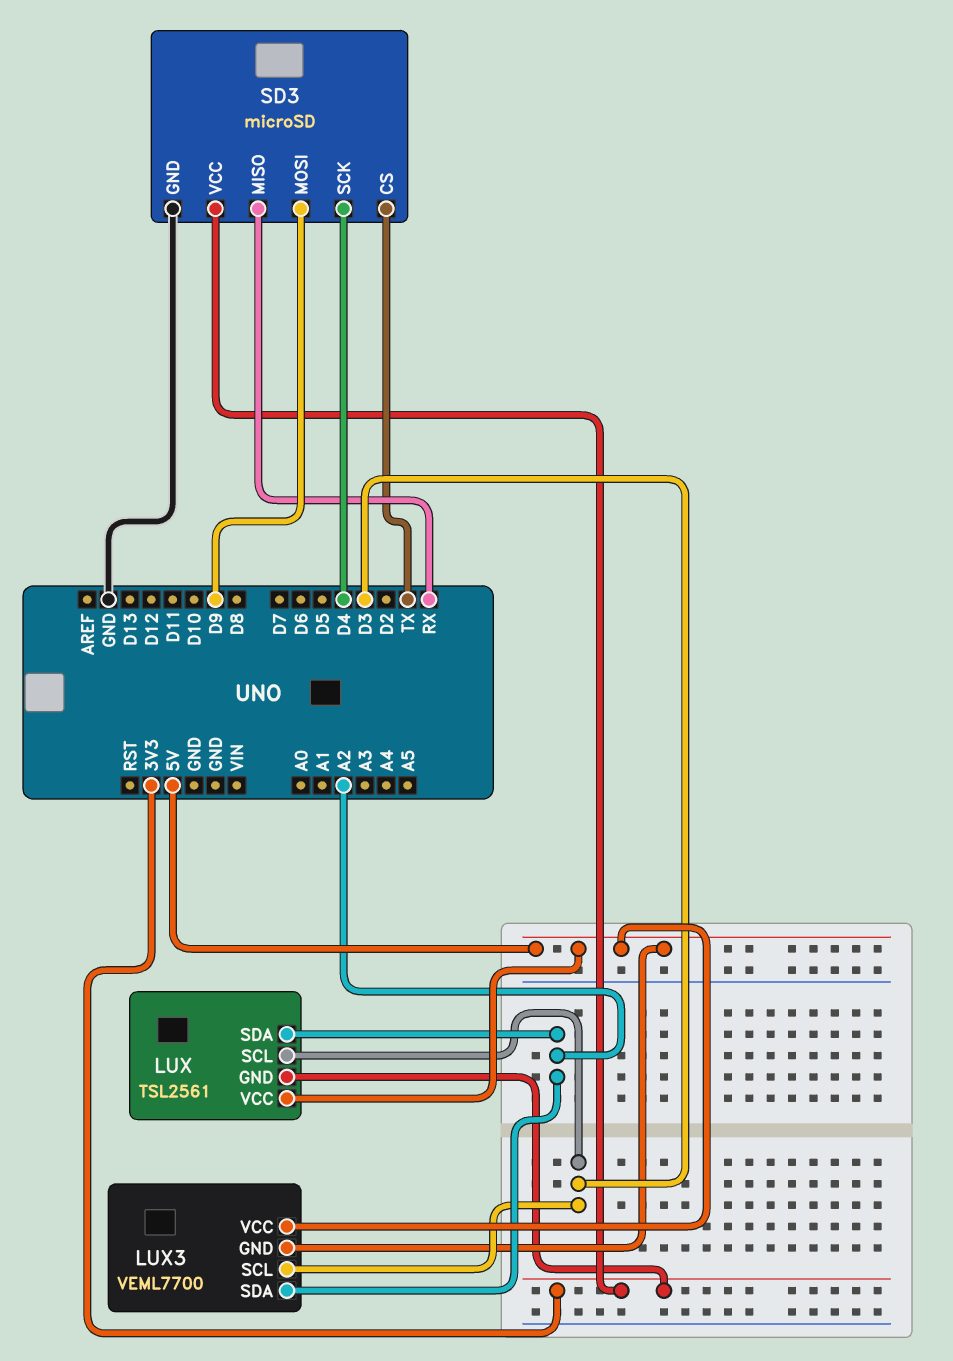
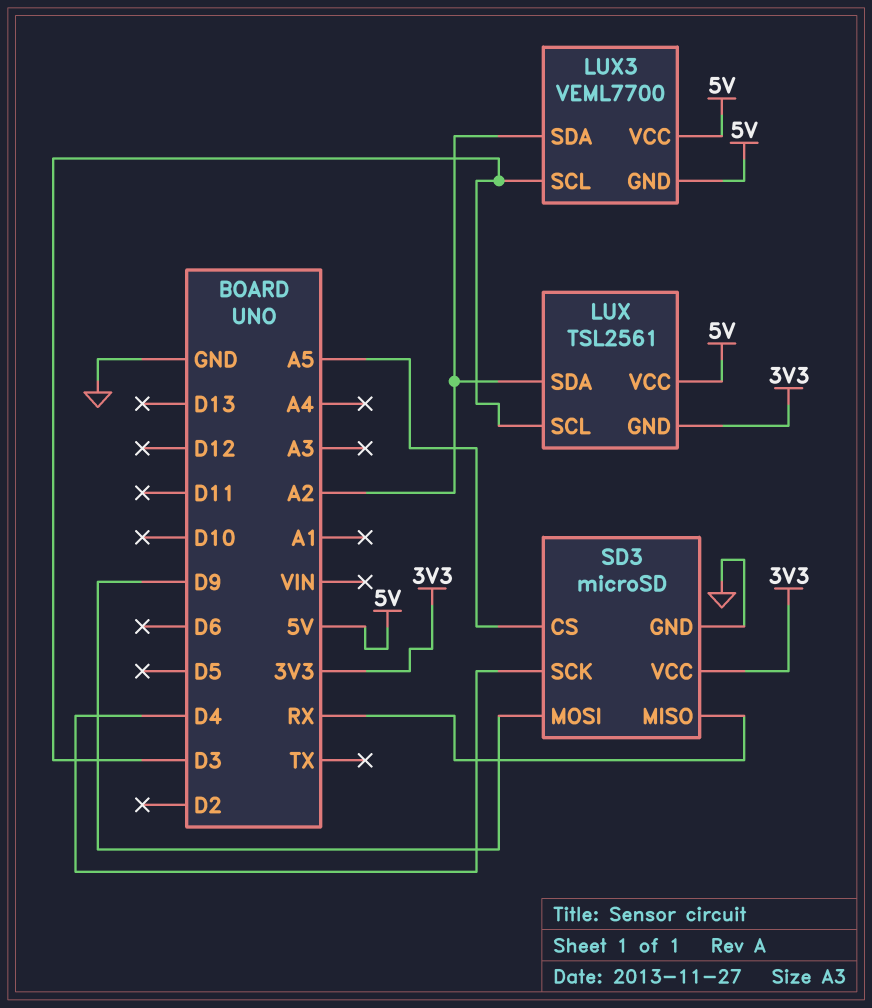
SD3 pin CS: TX -> A5

